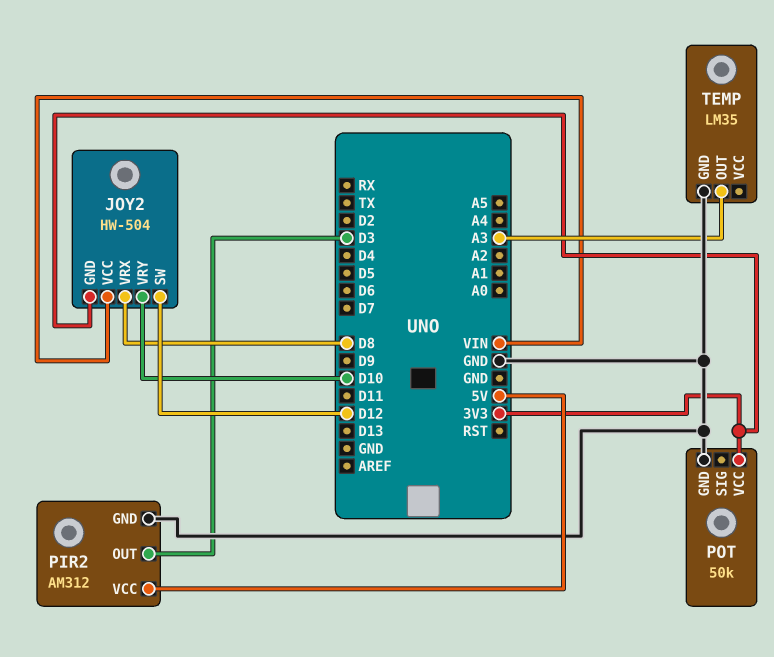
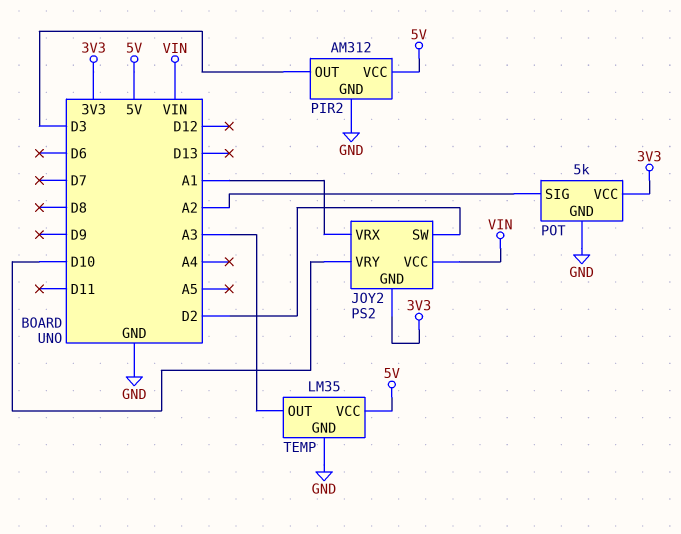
JOY2: HW-504 -> PS2
JOY2 pin SW: D12 -> D2
JOY2 pin VRX: D8 -> A1
POT: 50k -> 5k
POT pin SIG: none -> A2
TEMP pin VCC: none -> 5V

